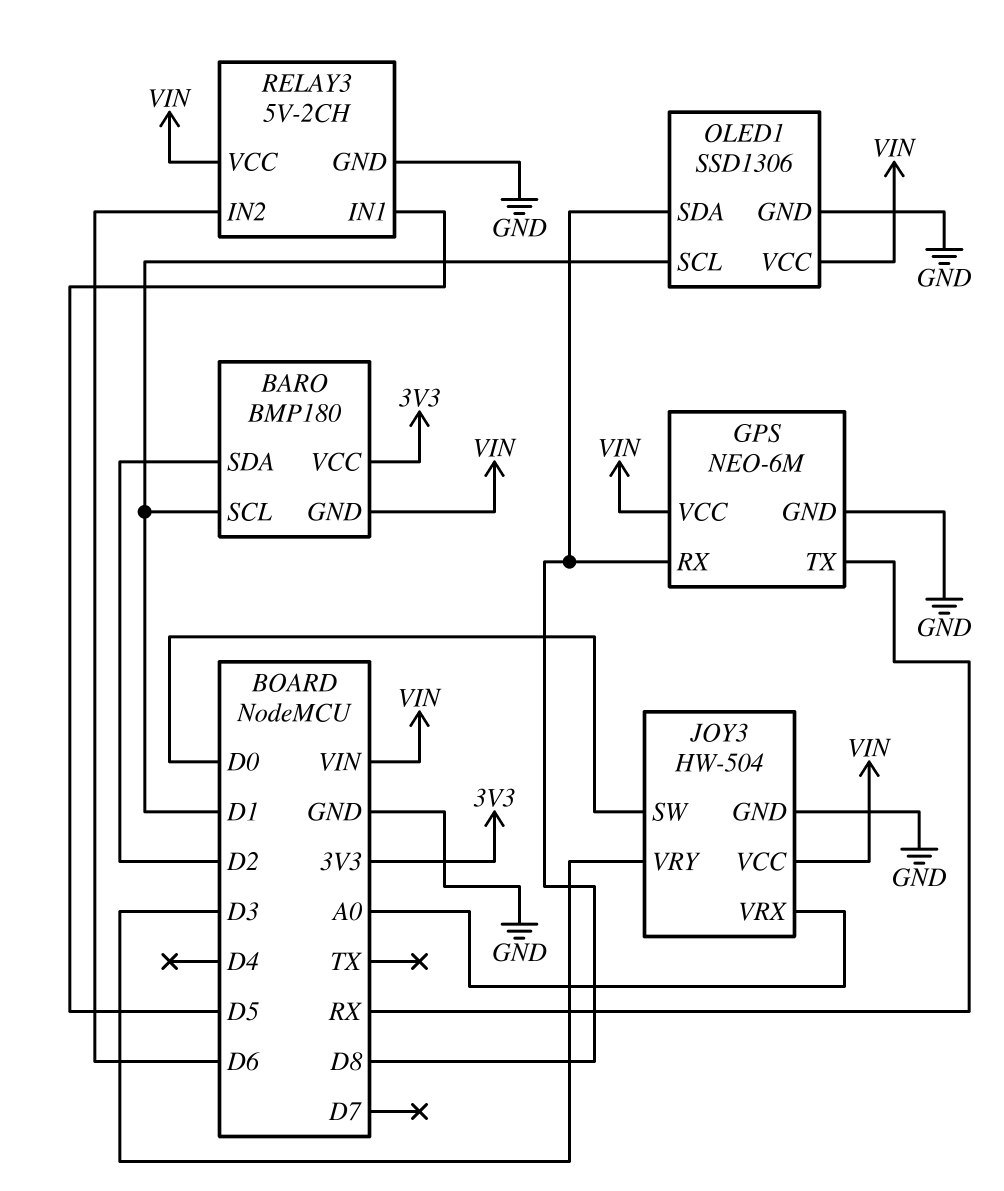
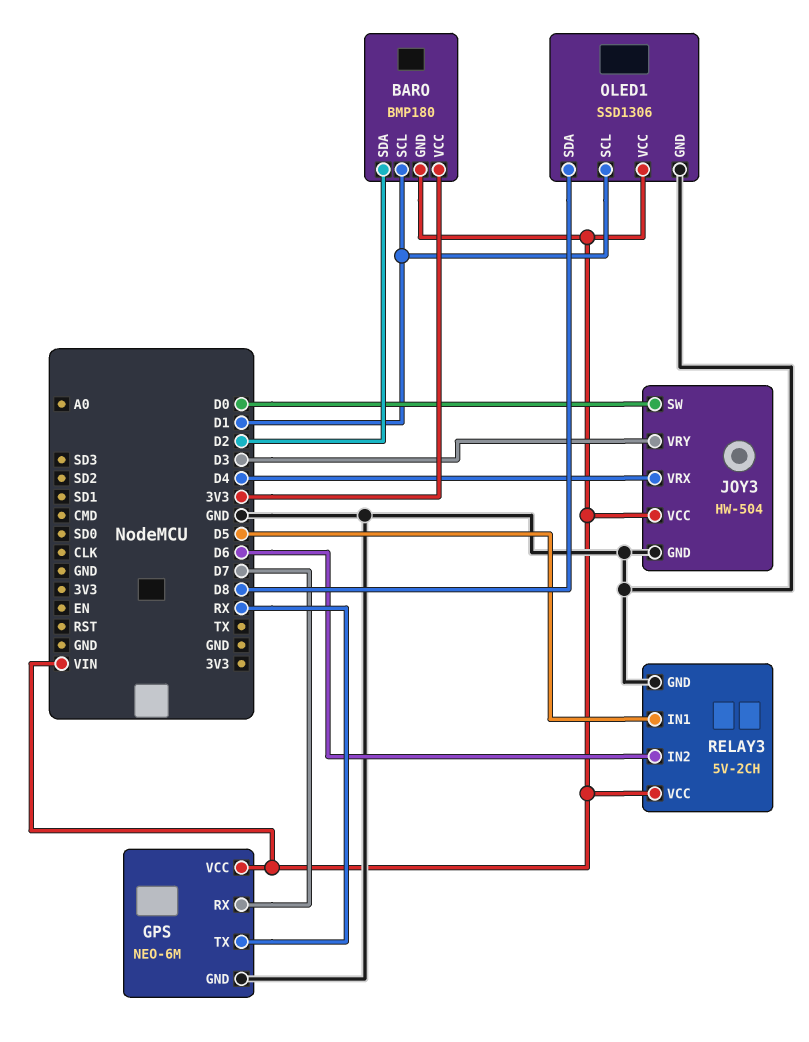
GPS pin RX: D8 -> D7
JOY3 pin VRX: A0 -> D4

